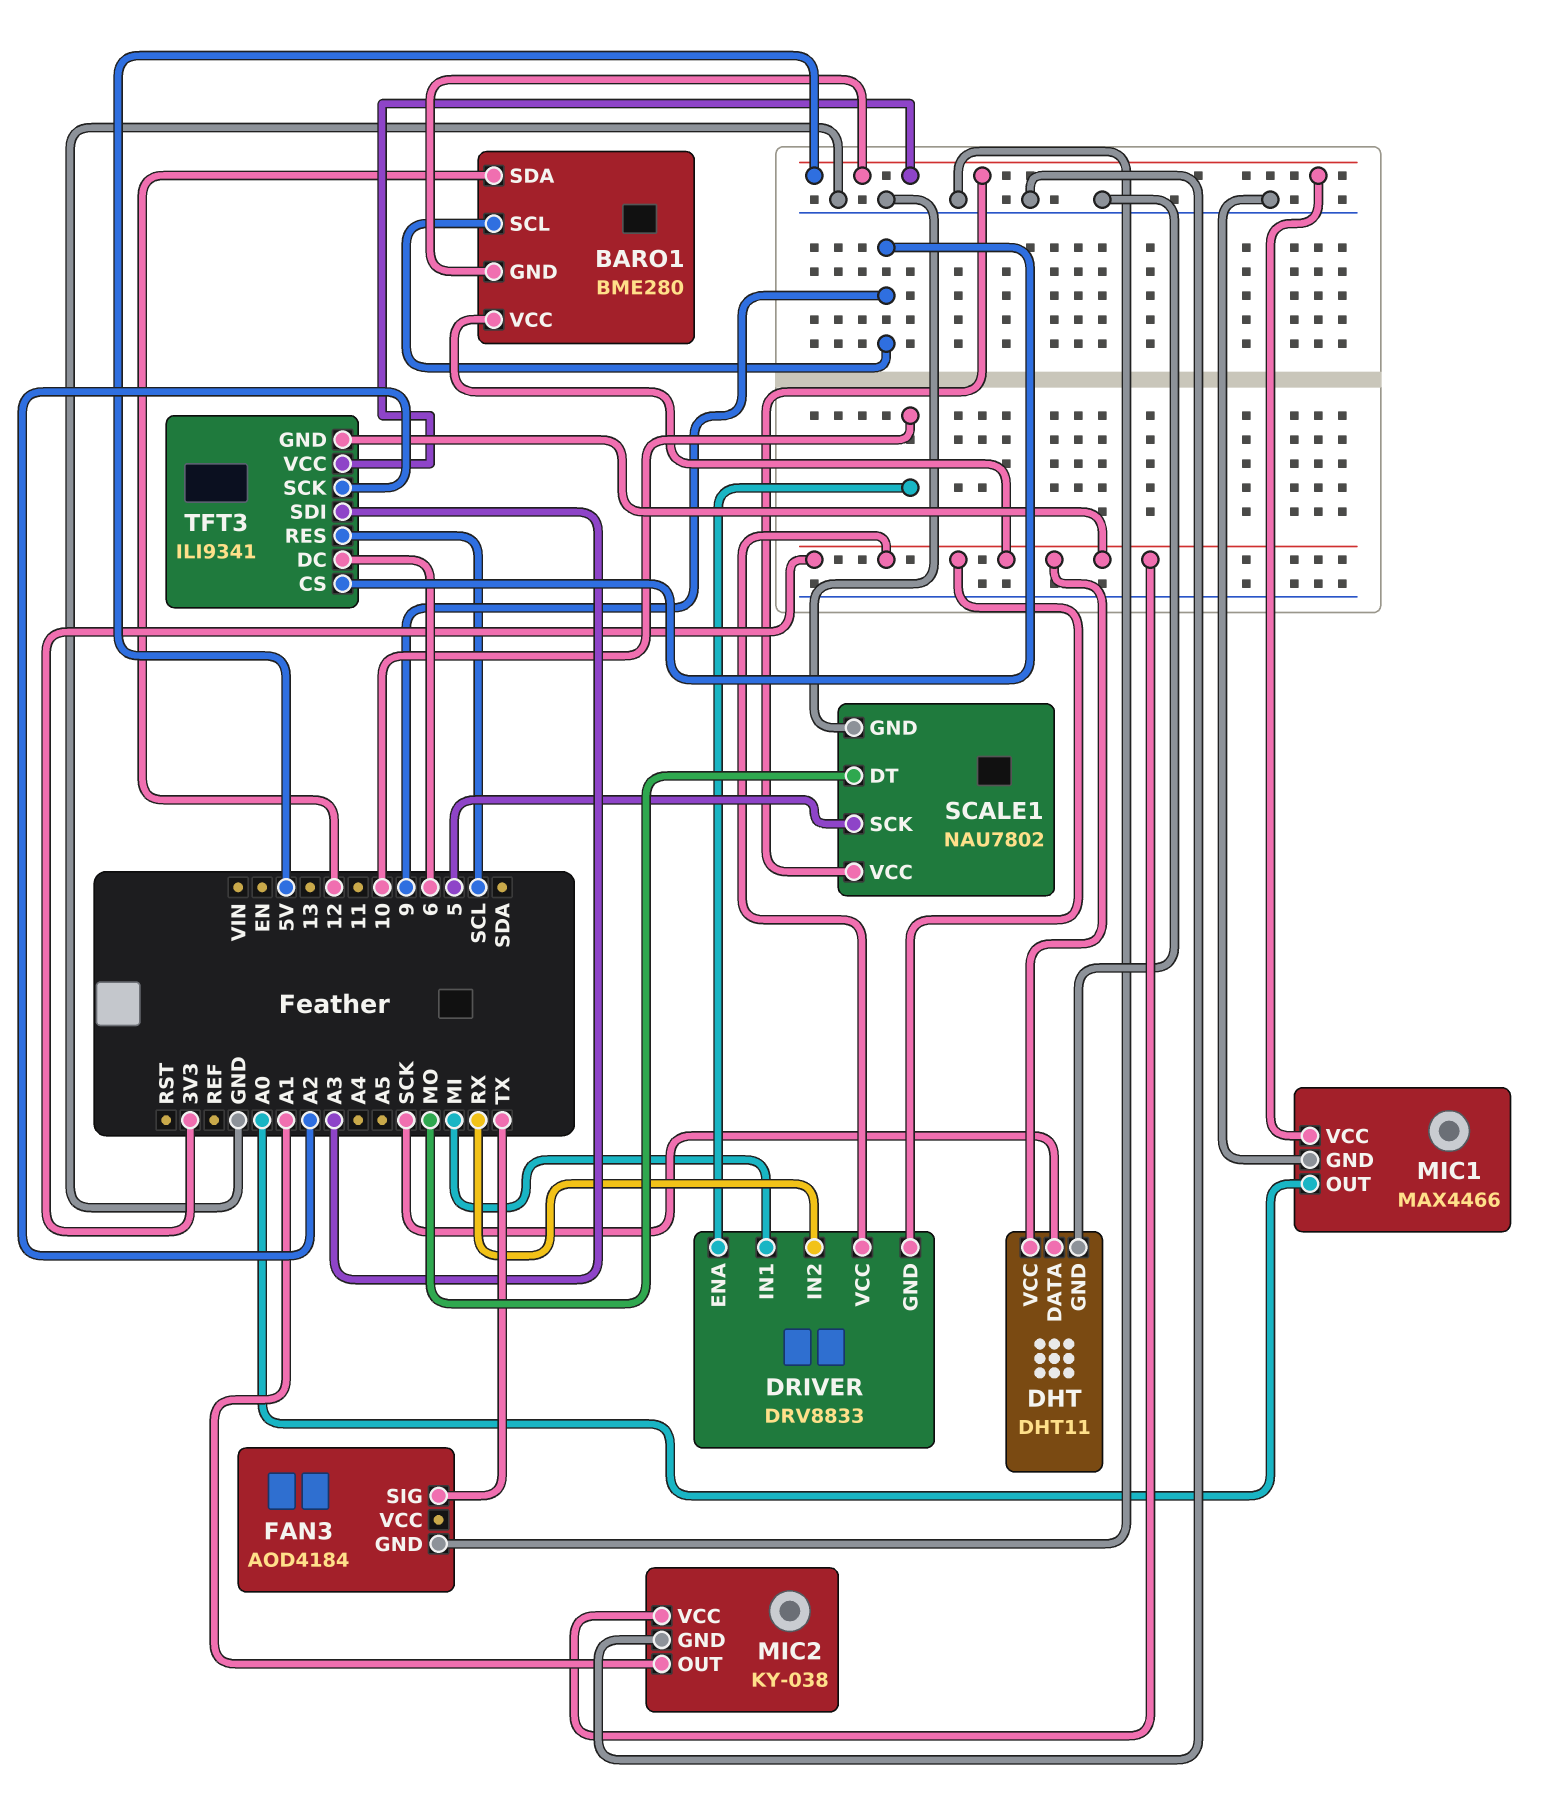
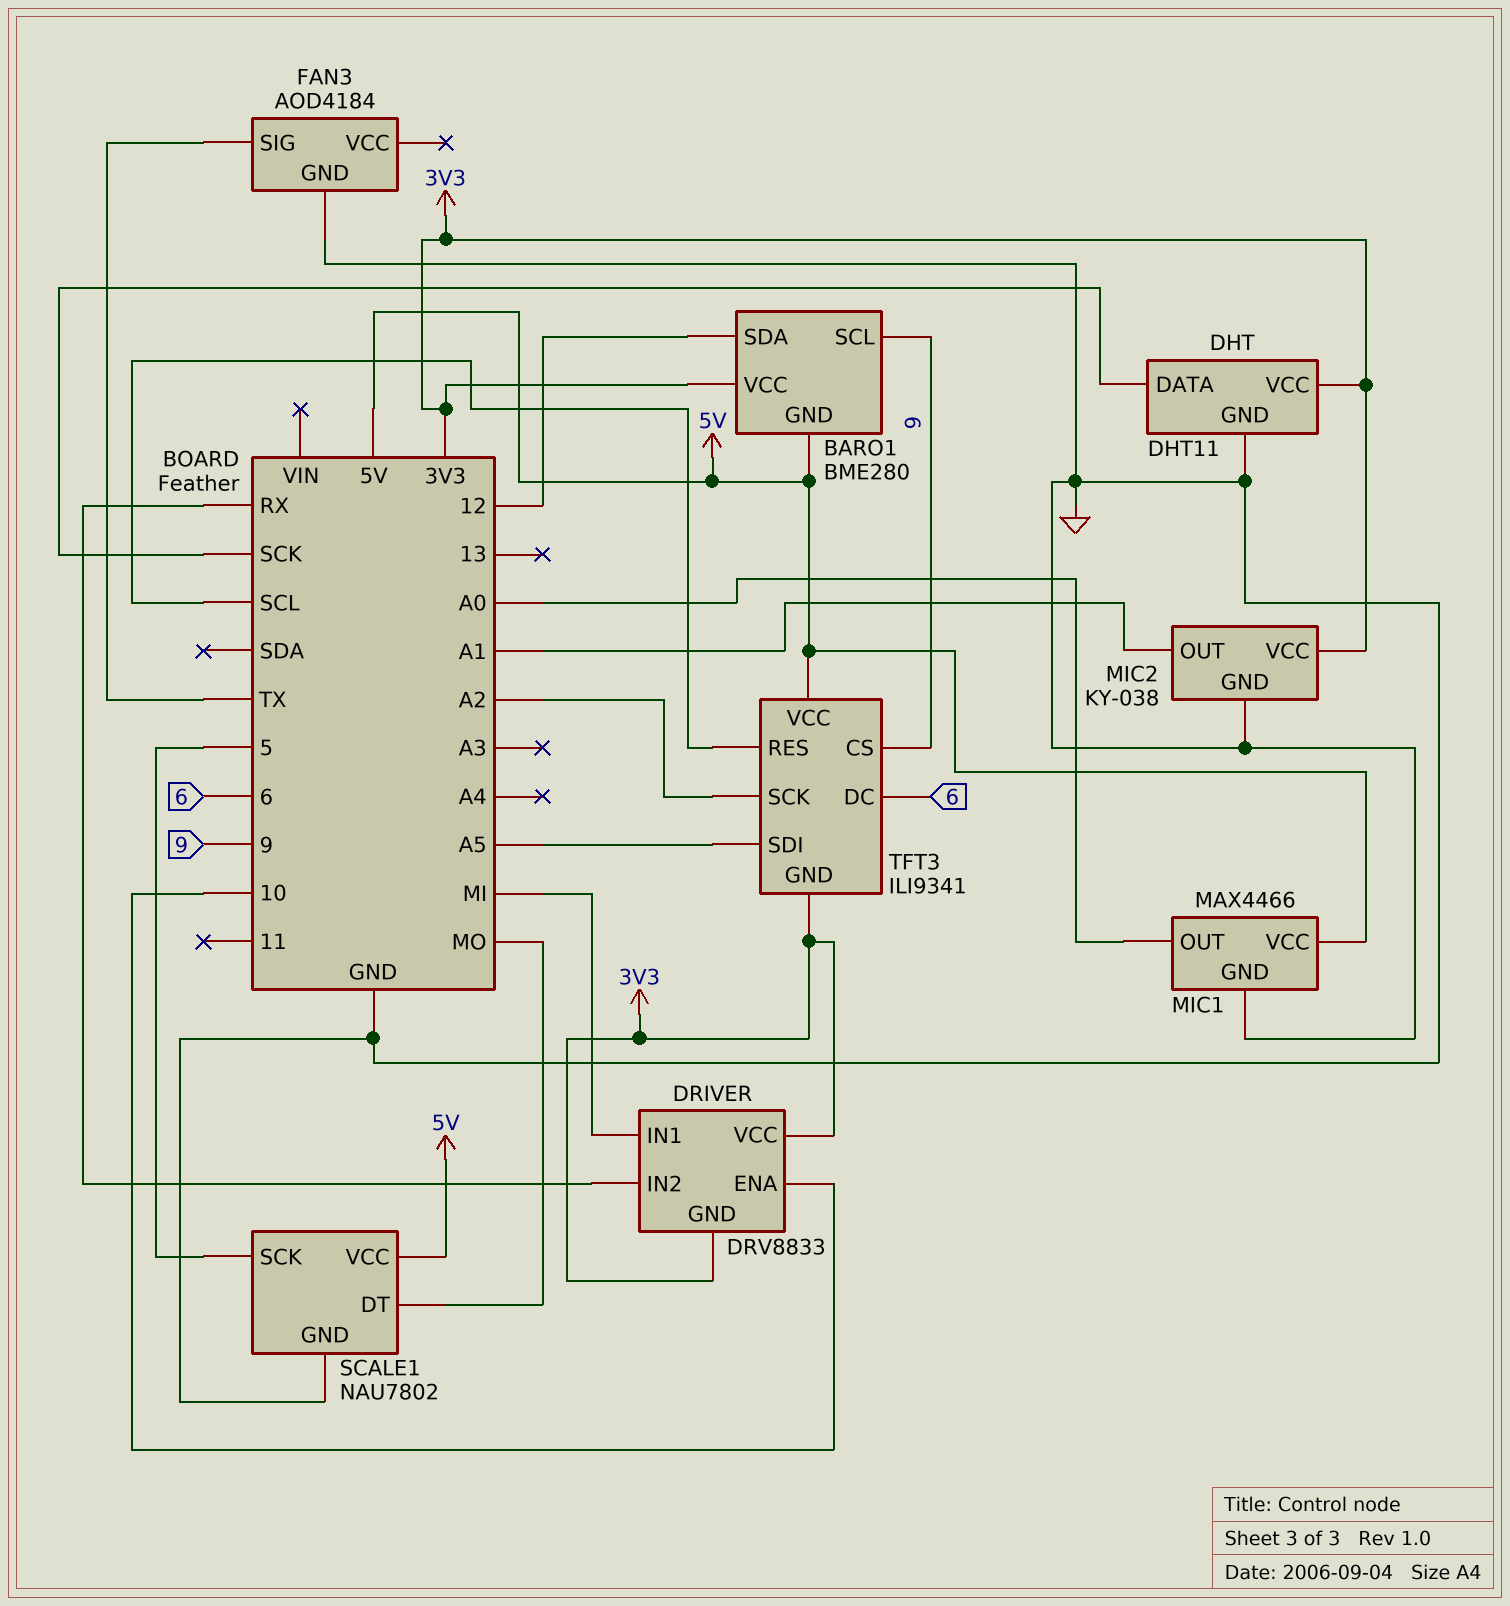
TFT3 pin SDI: A3 -> A5

